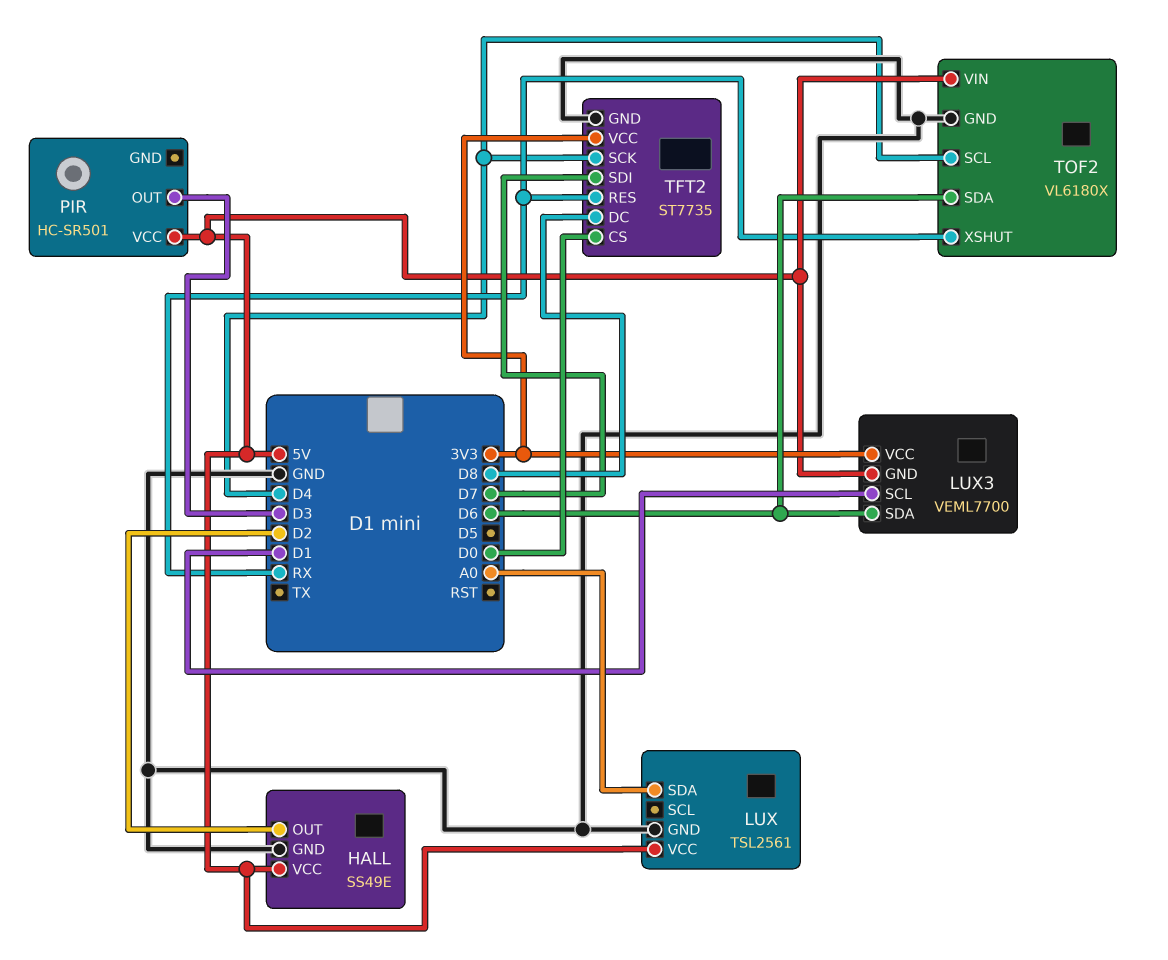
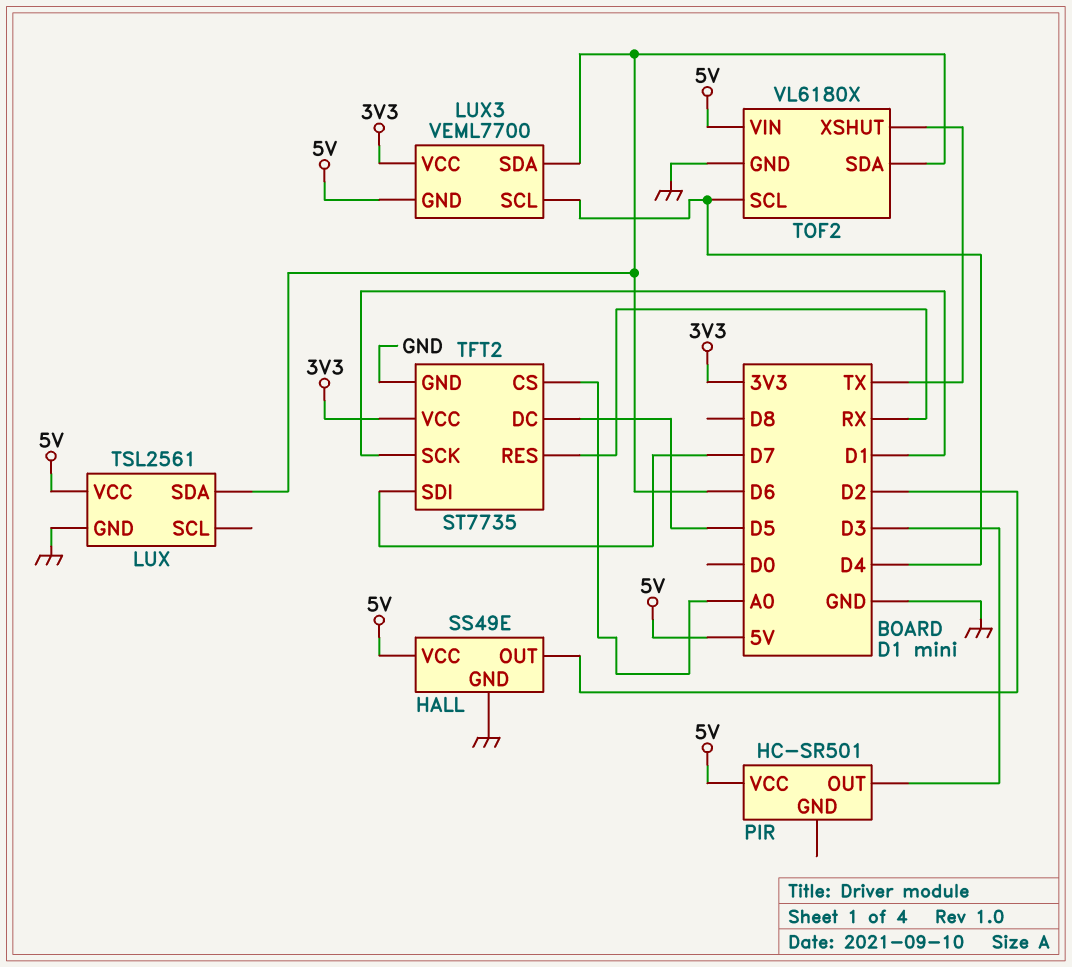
LUX pin SDA: A0 -> D6
LUX3 pin SCL: D1 -> D4
TFT2 pin CS: D0 -> A0
TFT2 pin DC: D8 -> D5
TFT2 pin SCK: D4 -> D1
TOF2 pin XSHUT: RX -> TX

